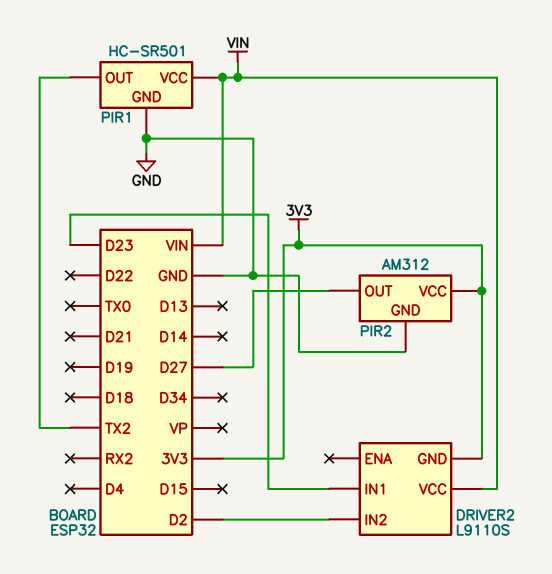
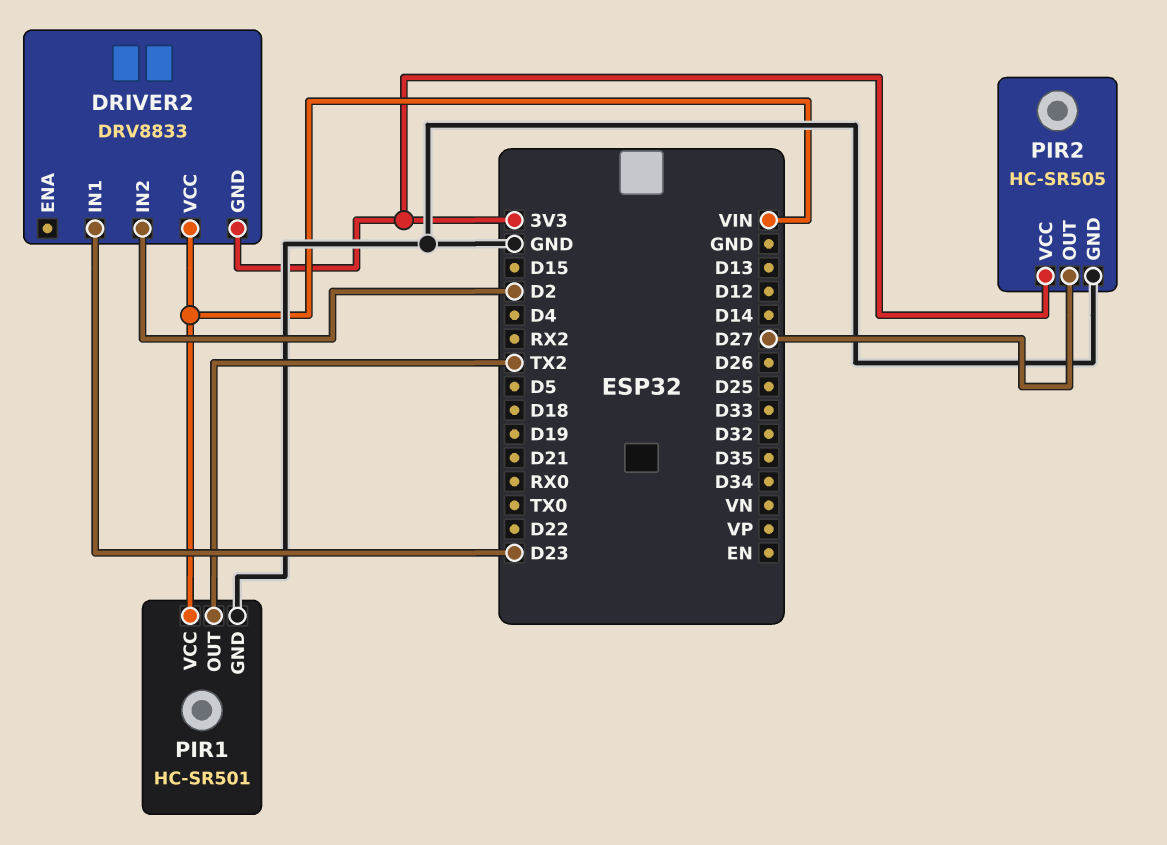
DRIVER2: L9110S -> DRV8833
PIR2: AM312 -> HC-SR505

